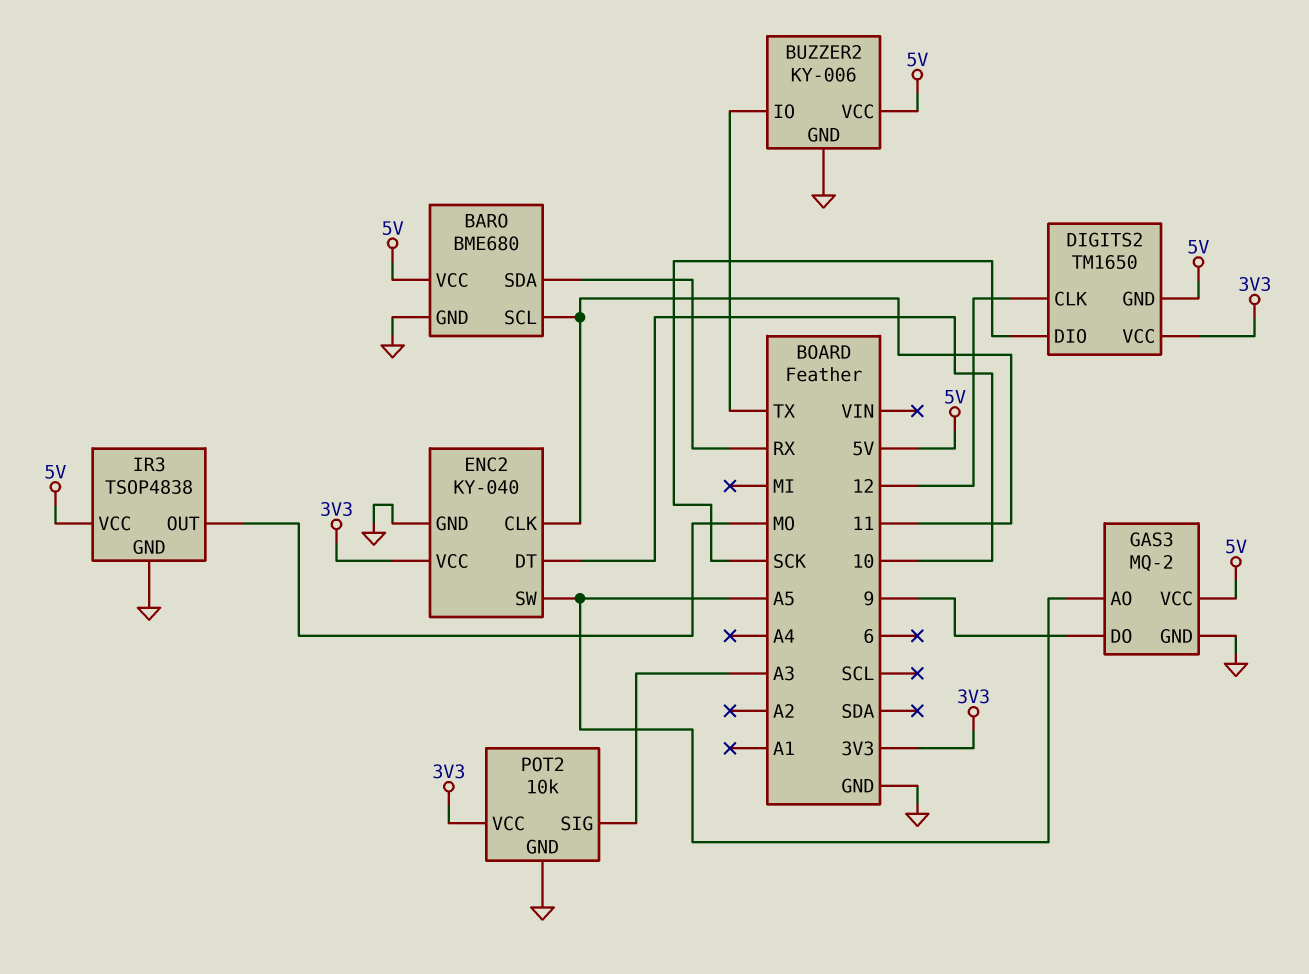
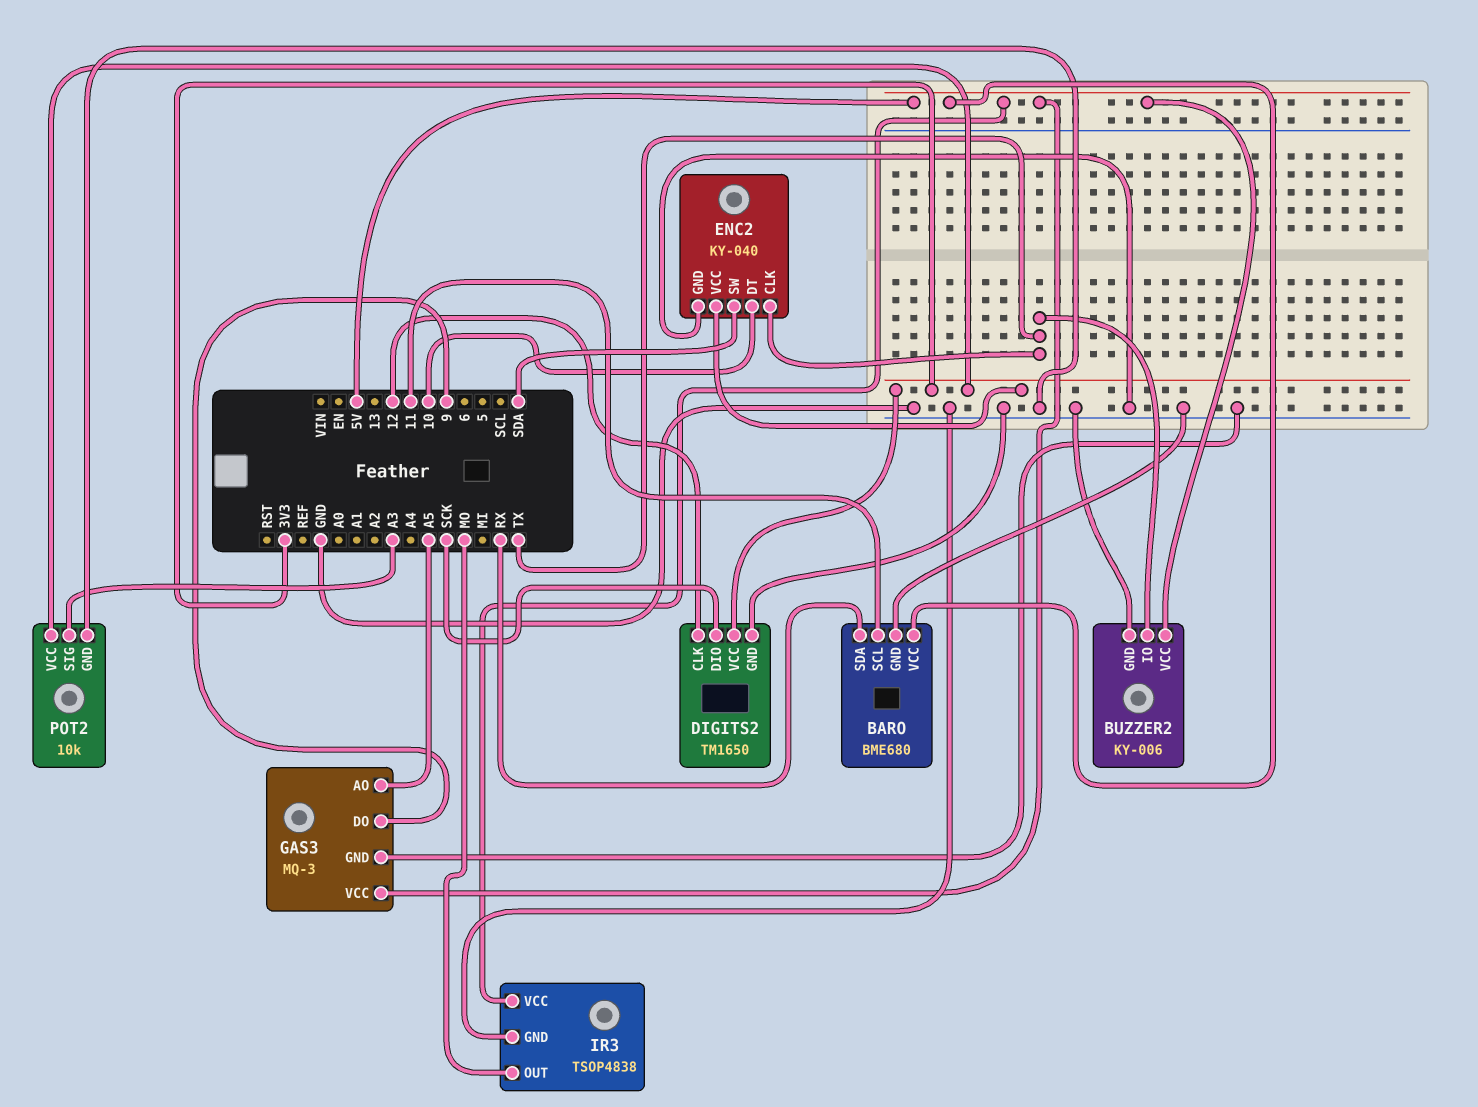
DIGITS2 pin GND: 5V -> GND
ENC2 pin CLK: 11 -> TX
ENC2 pin SW: A5 -> SDA
GAS3: MQ-2 -> MQ-3

